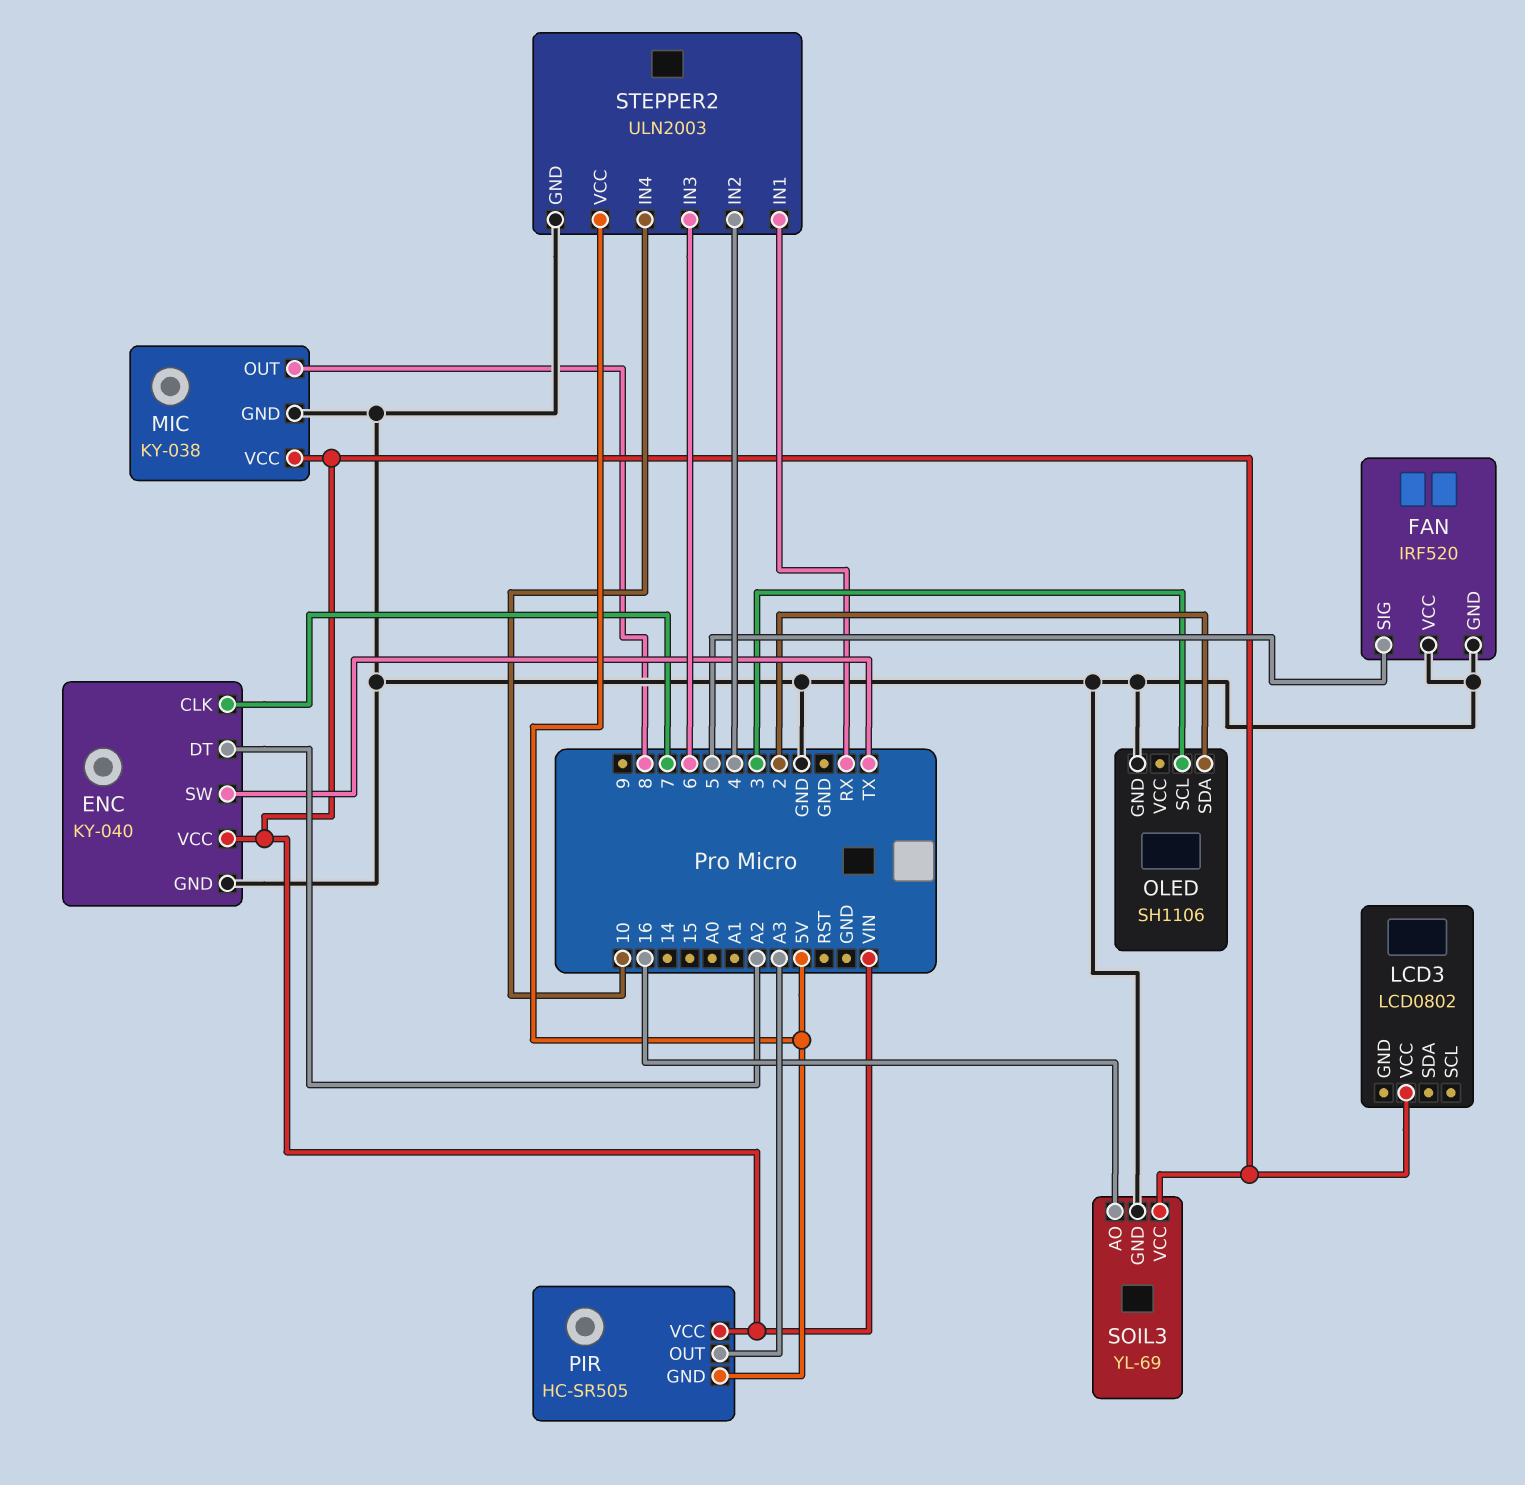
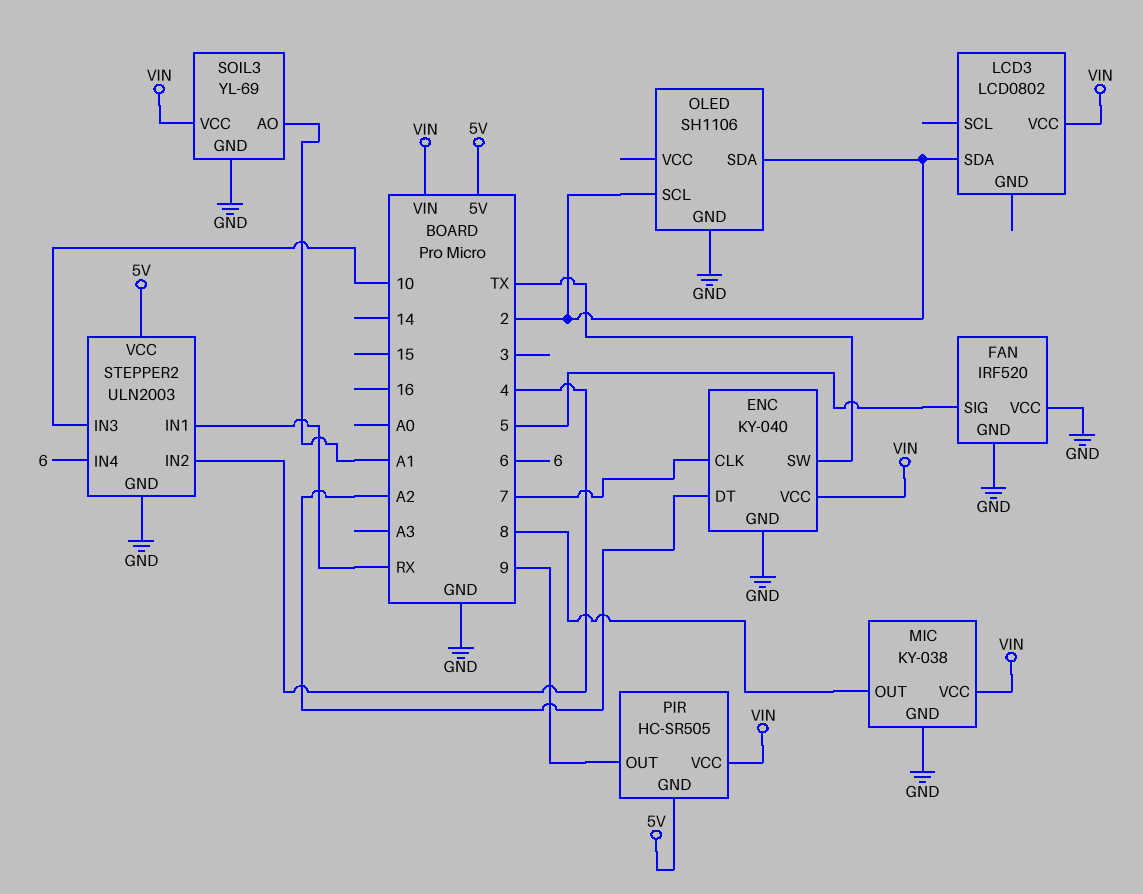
LCD3 pin SDA: none -> 2
OLED pin SCL: 3 -> 2
PIR pin OUT: A3 -> 9
SOIL3 pin AO: 16 -> A1
STEPPER2 pin IN3: 6 -> 10
STEPPER2 pin IN4: 10 -> 6

